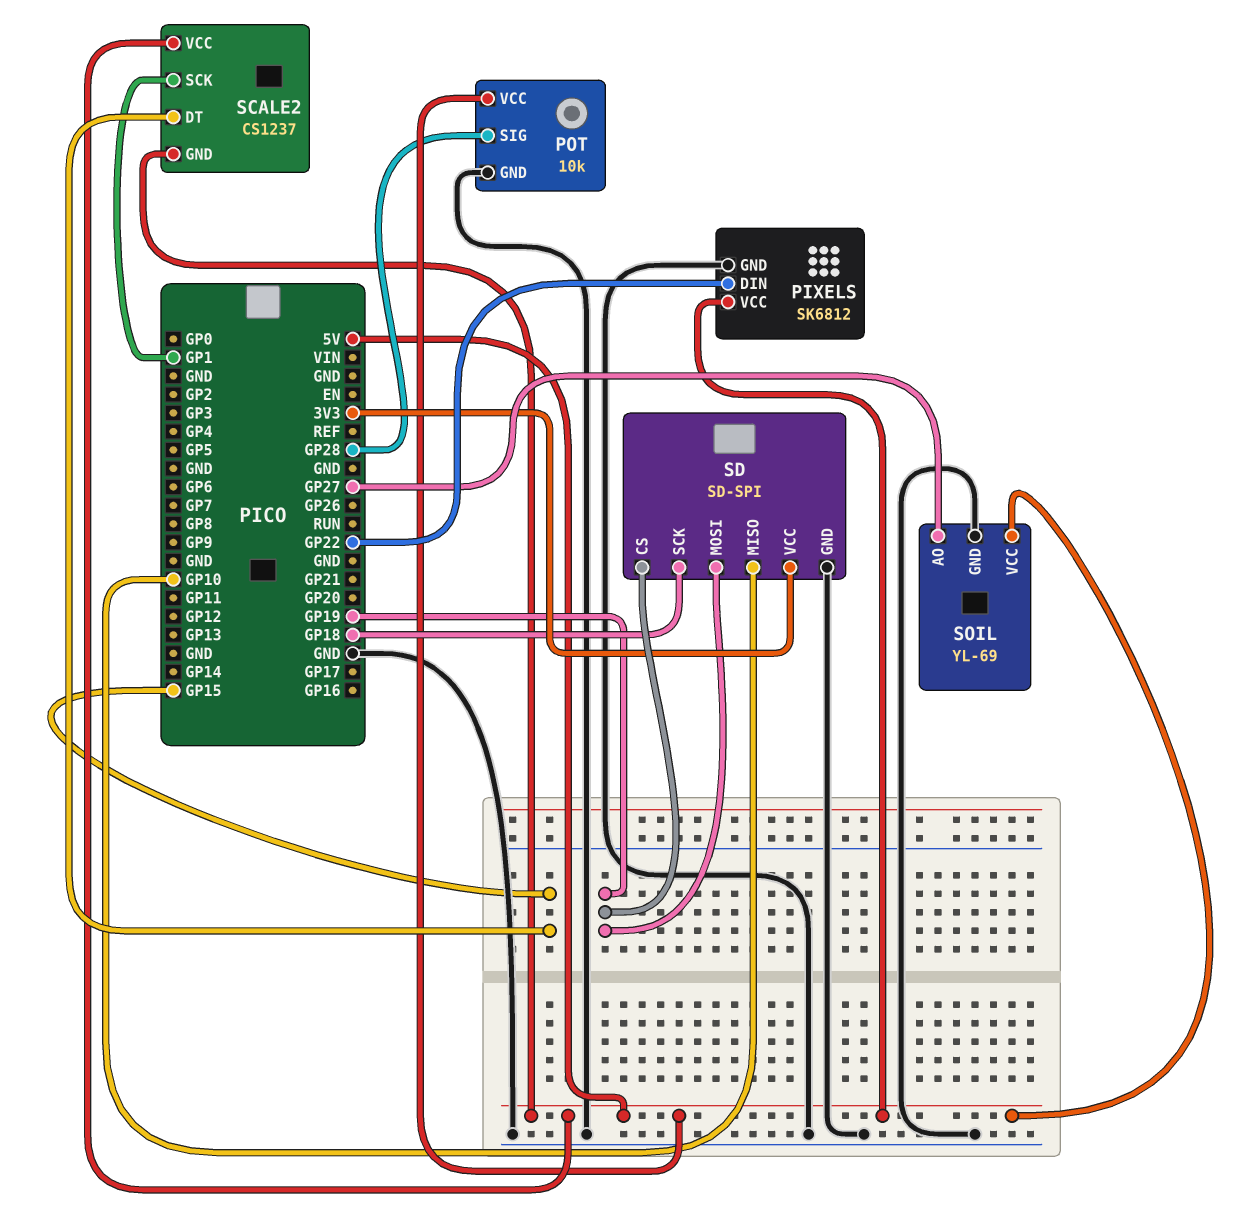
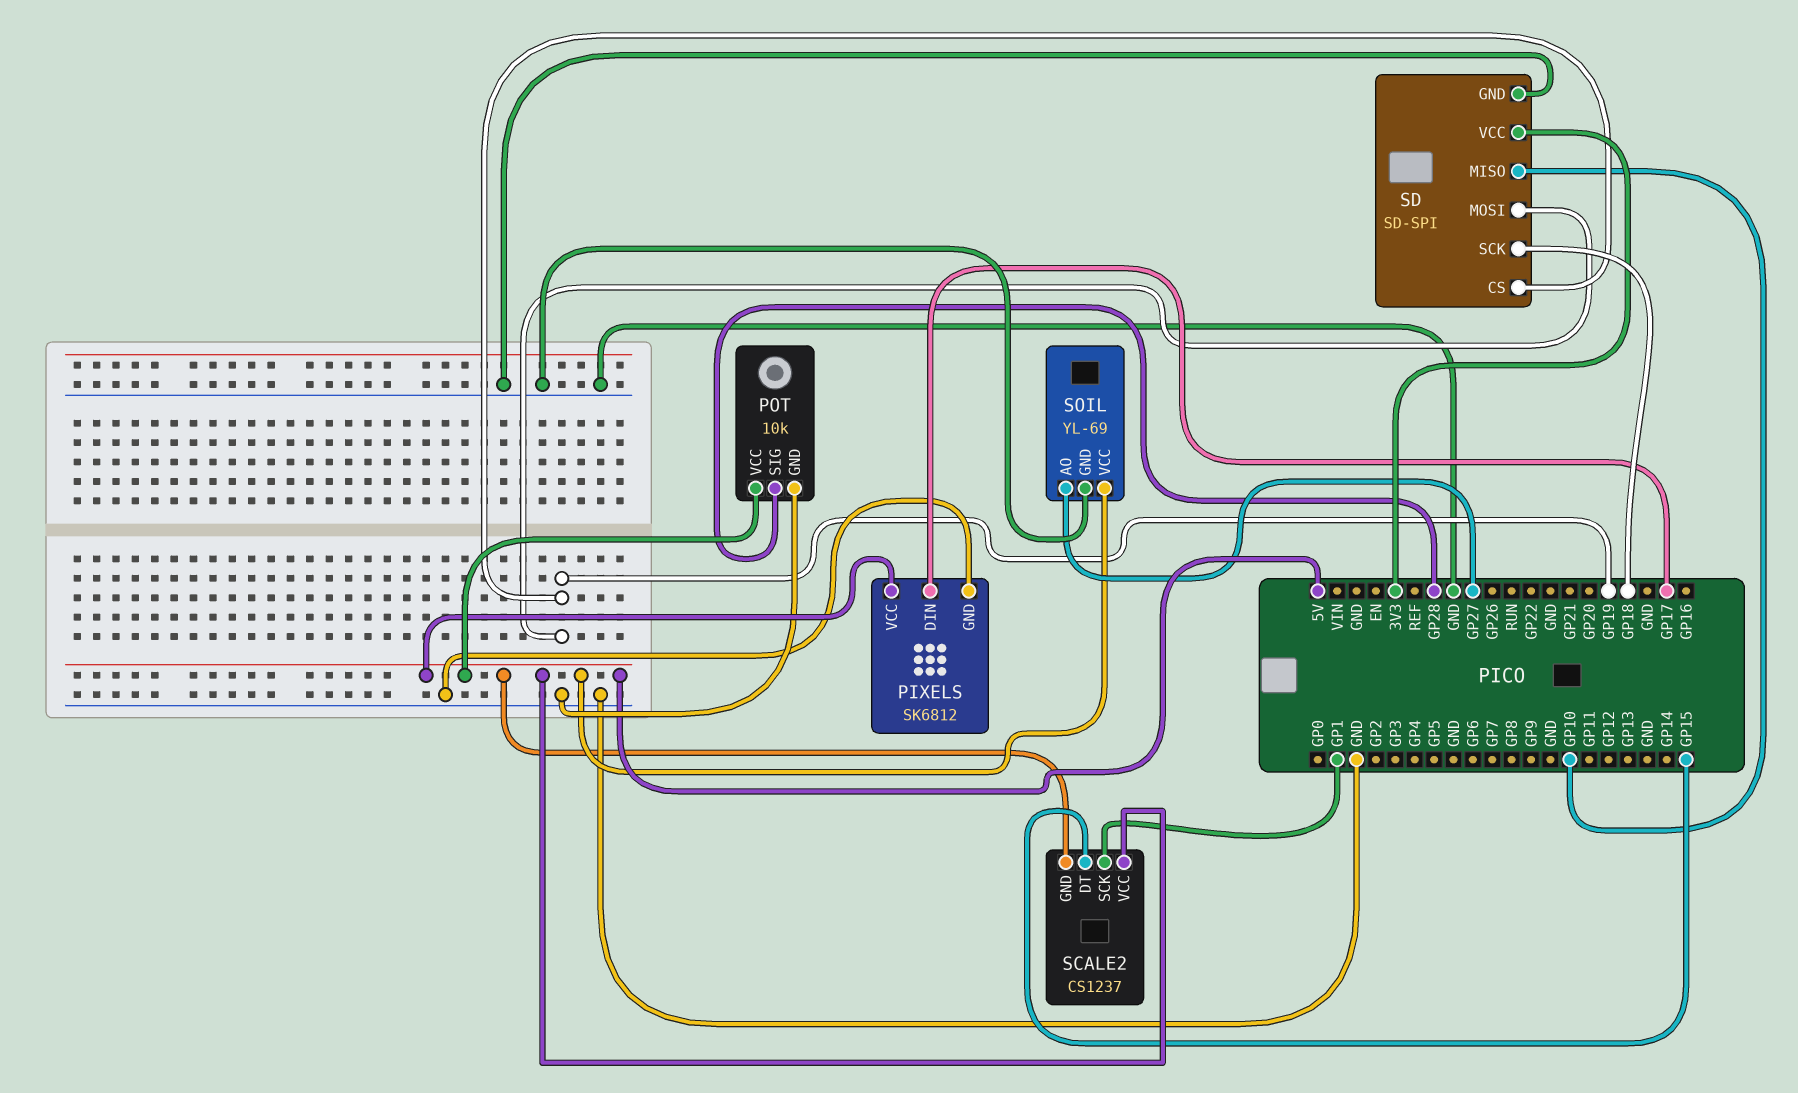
PIXELS pin DIN: GP22 -> GP17

